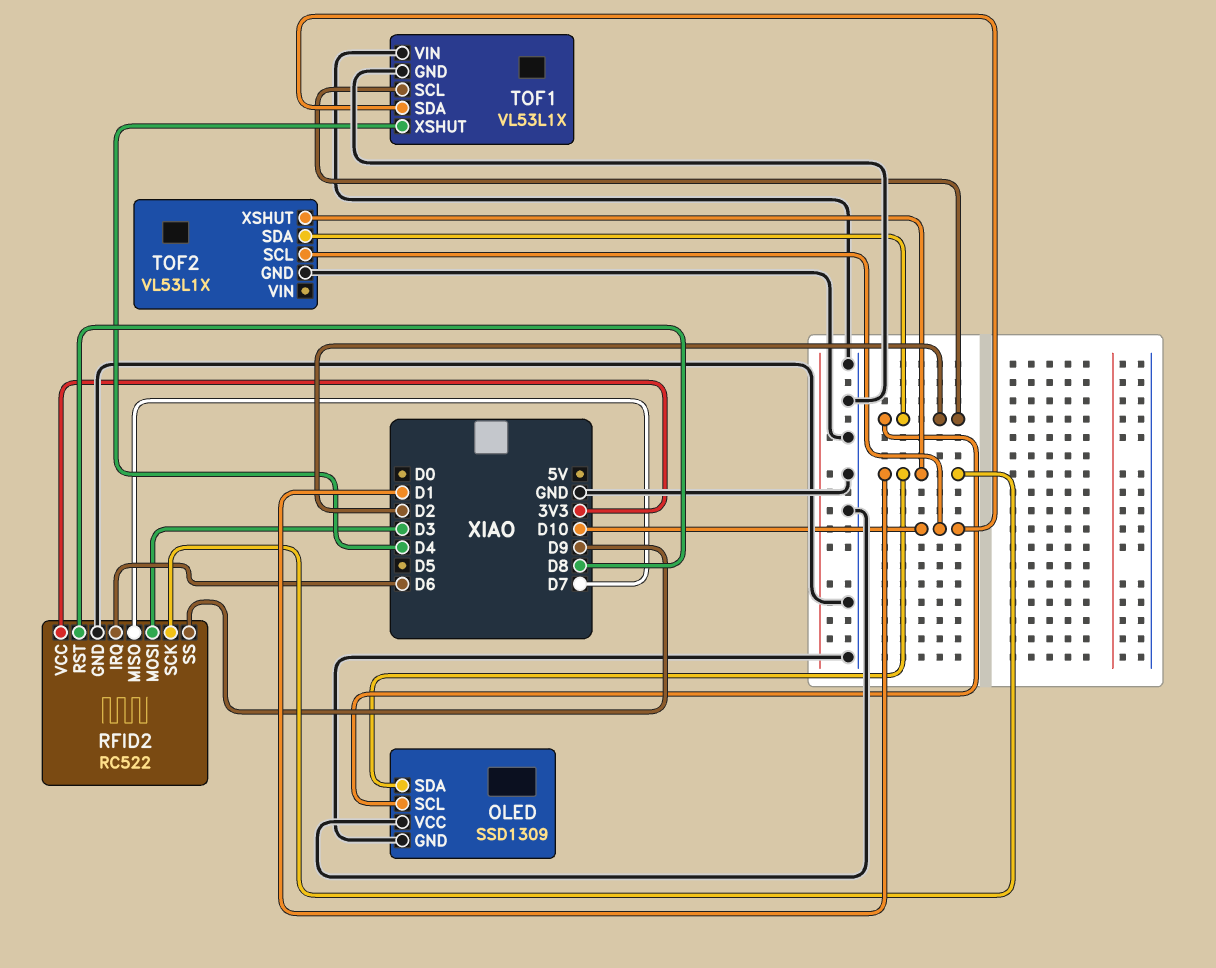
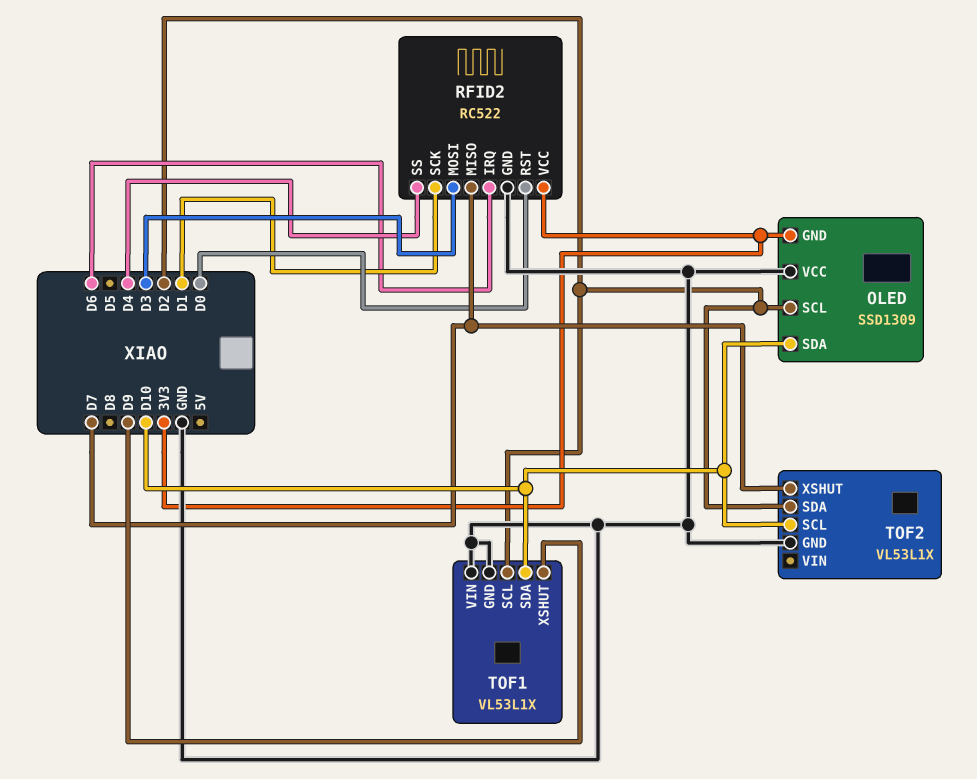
OLED pin GND: GND -> 3V3
OLED pin SDA: D1 -> D10
RFID2 pin RST: D8 -> D0
RFID2 pin SS: D9 -> D4
TOF1 pin XSHUT: D4 -> D9
TOF2 pin XSHUT: D1 -> D7

